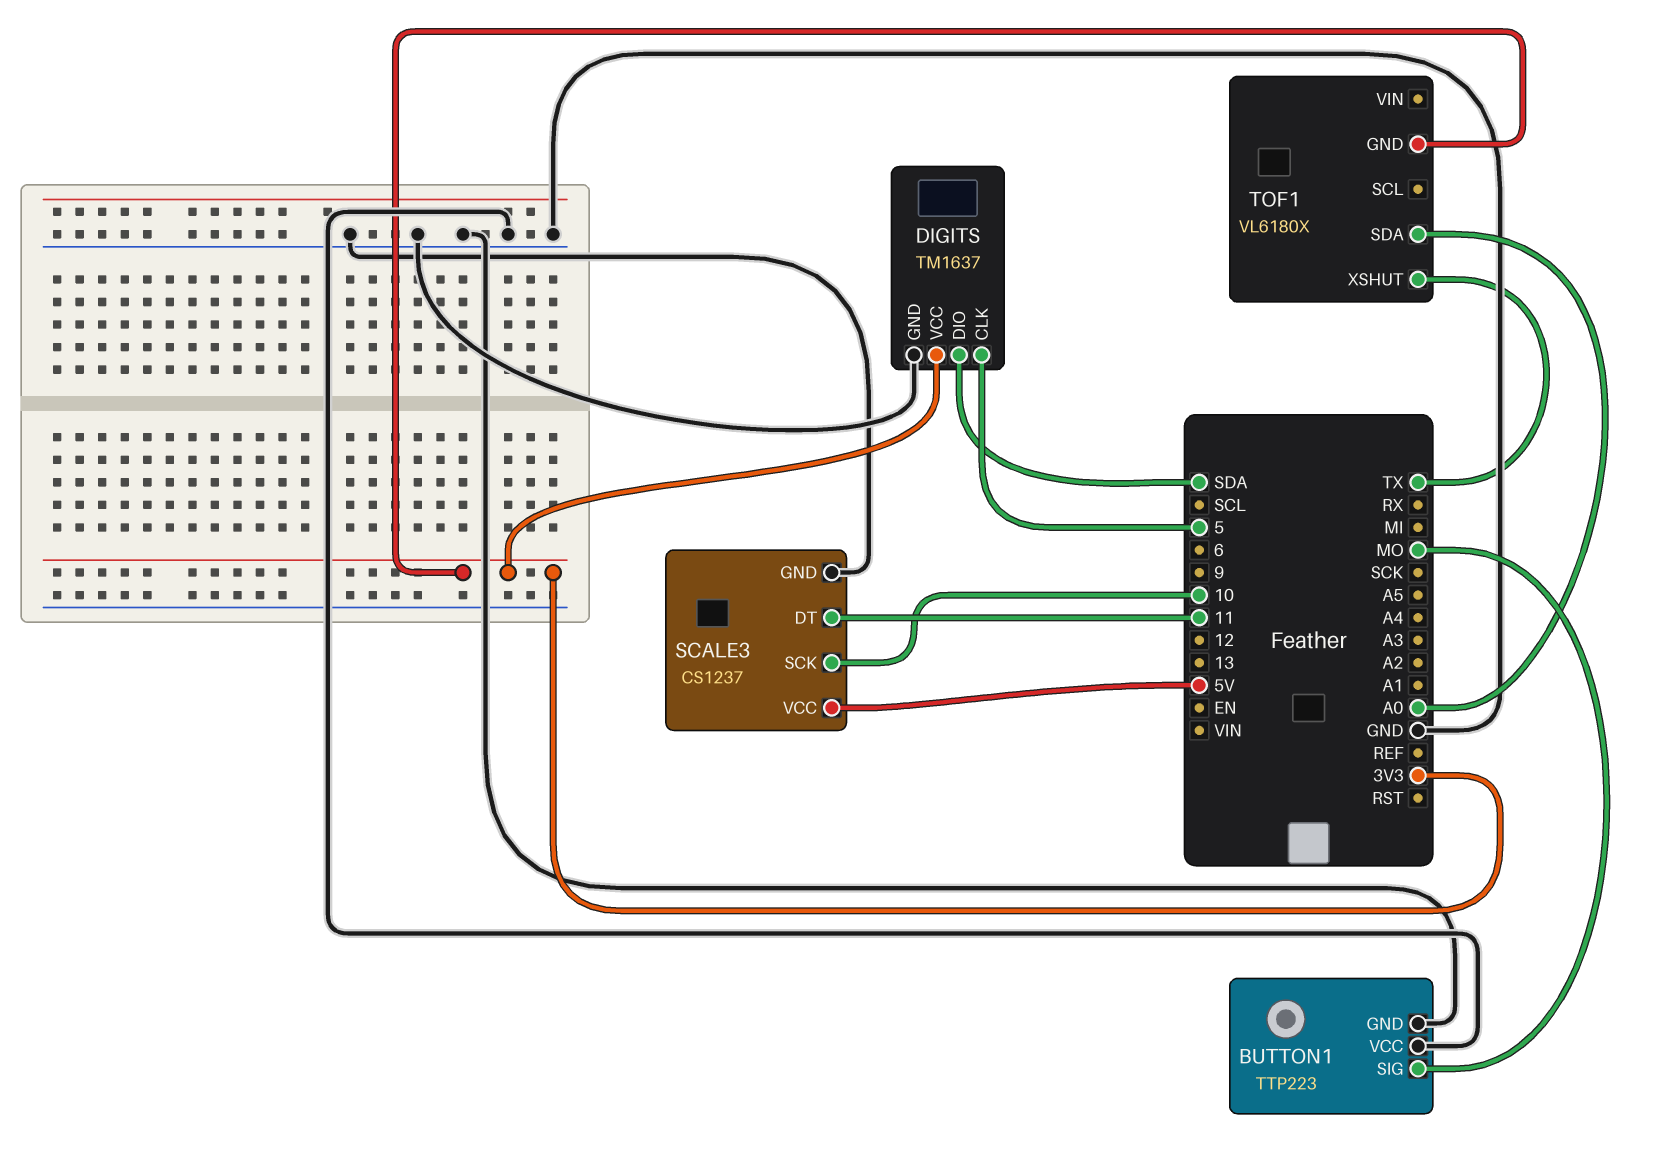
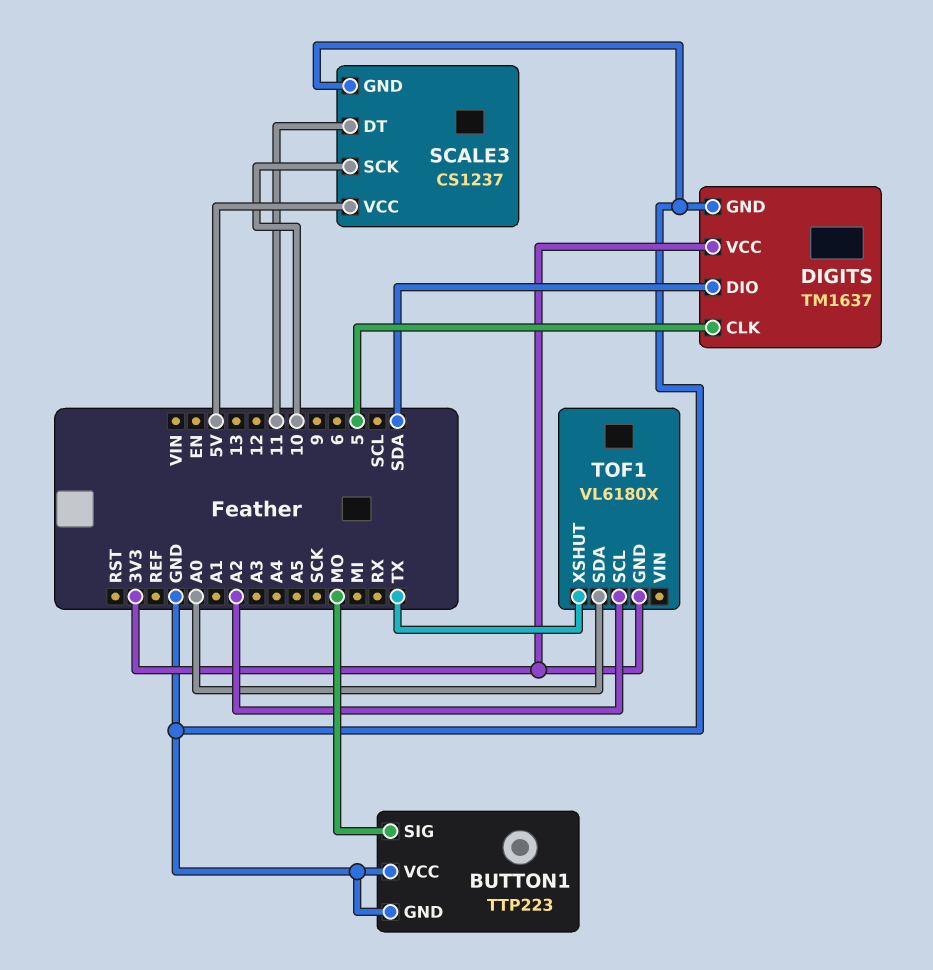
TOF1 pin SCL: none -> A2

